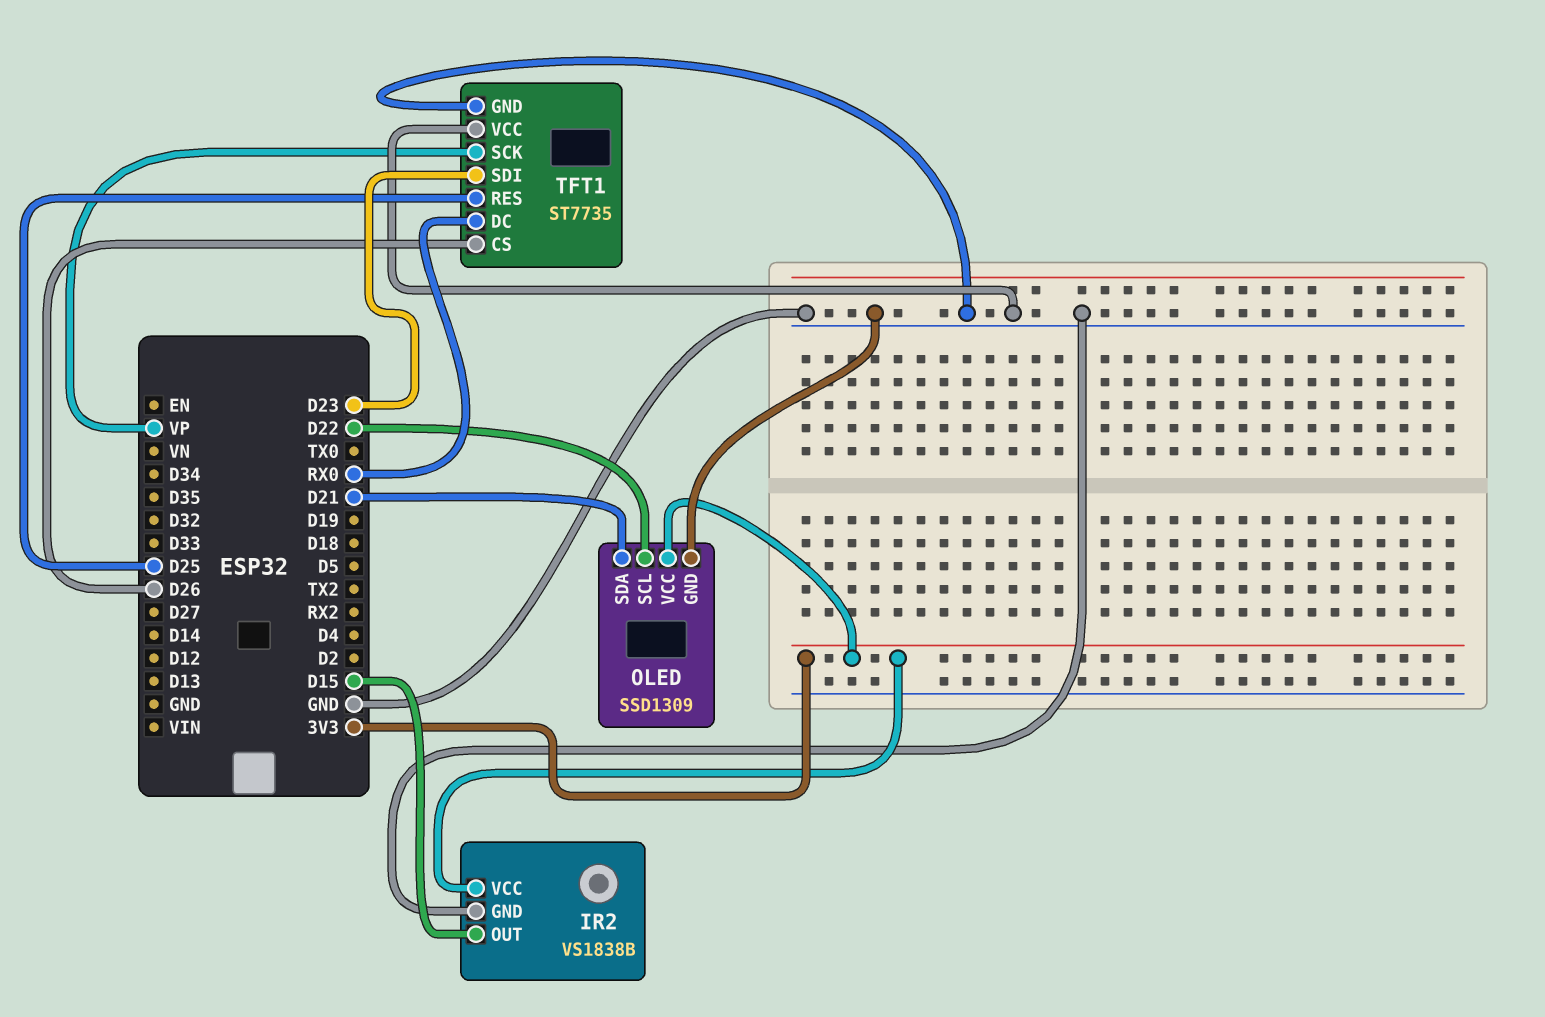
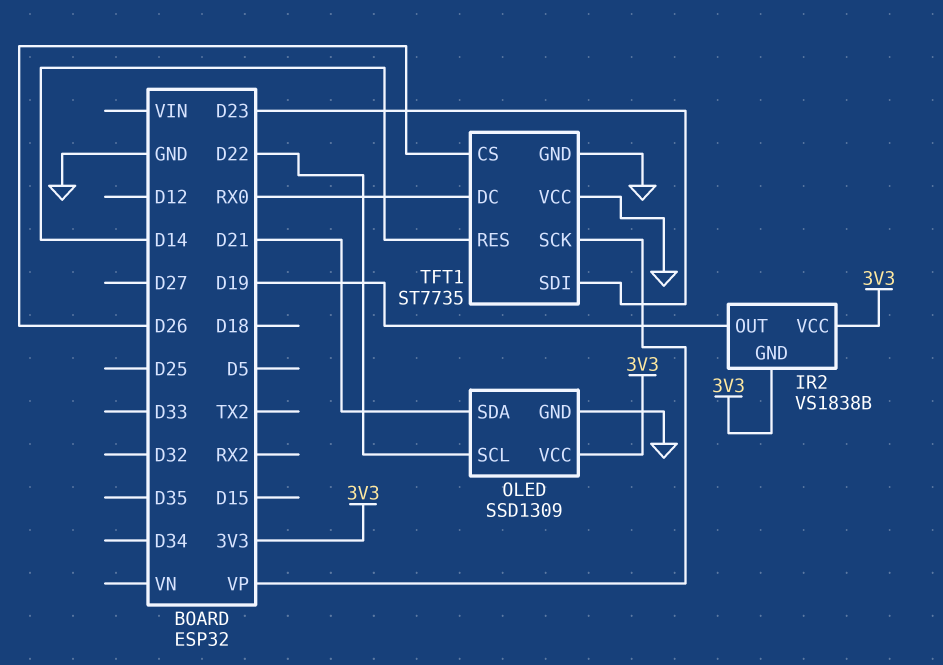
IR2 pin GND: GND -> 3V3
IR2 pin OUT: D15 -> D19
TFT1 pin RES: D25 -> D14

